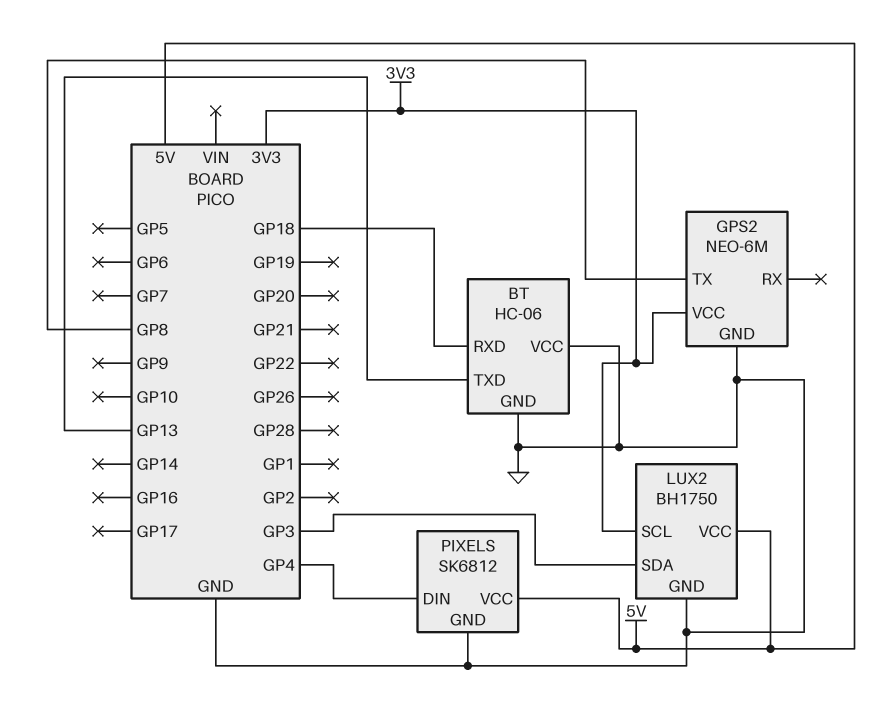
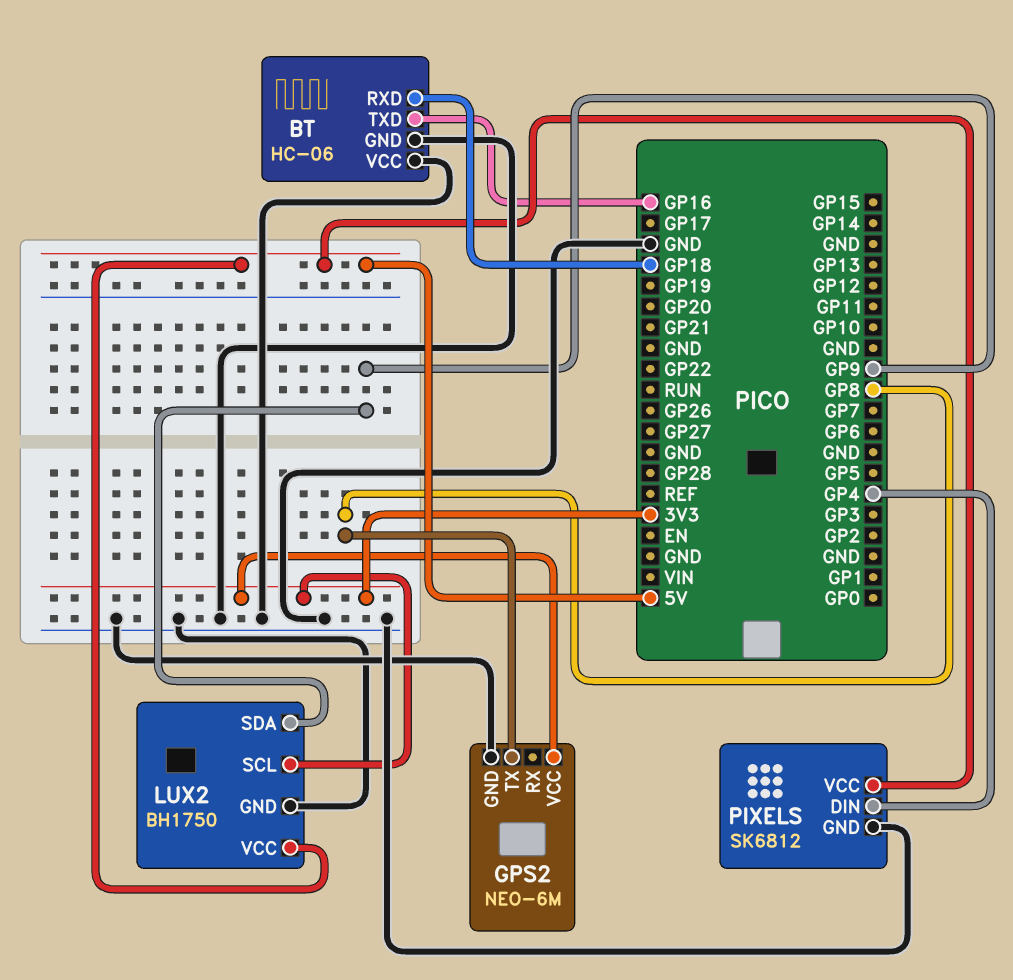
BT pin TXD: GP13 -> GP16
LUX2 pin SDA: GP3 -> GP9

